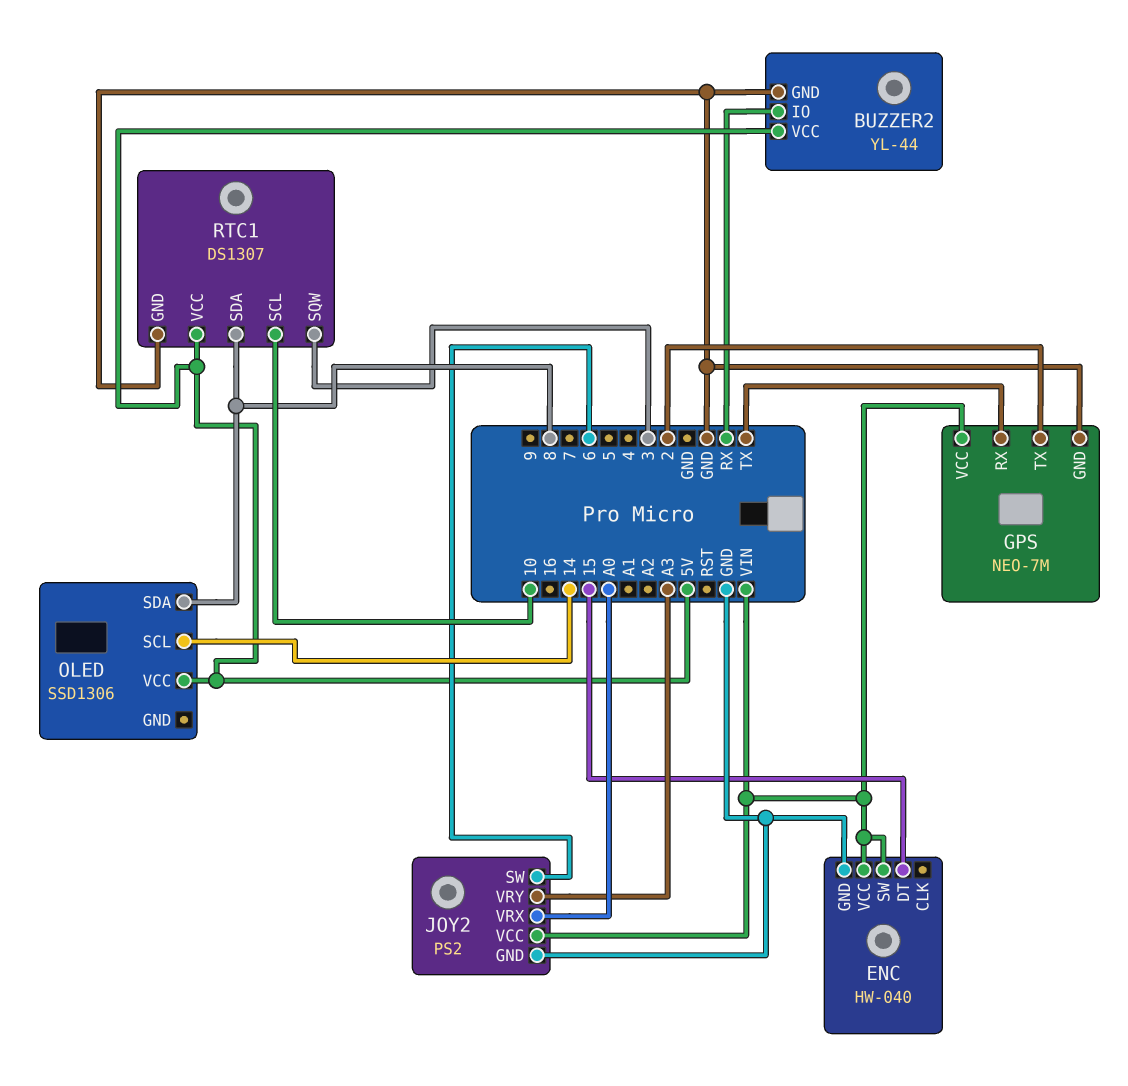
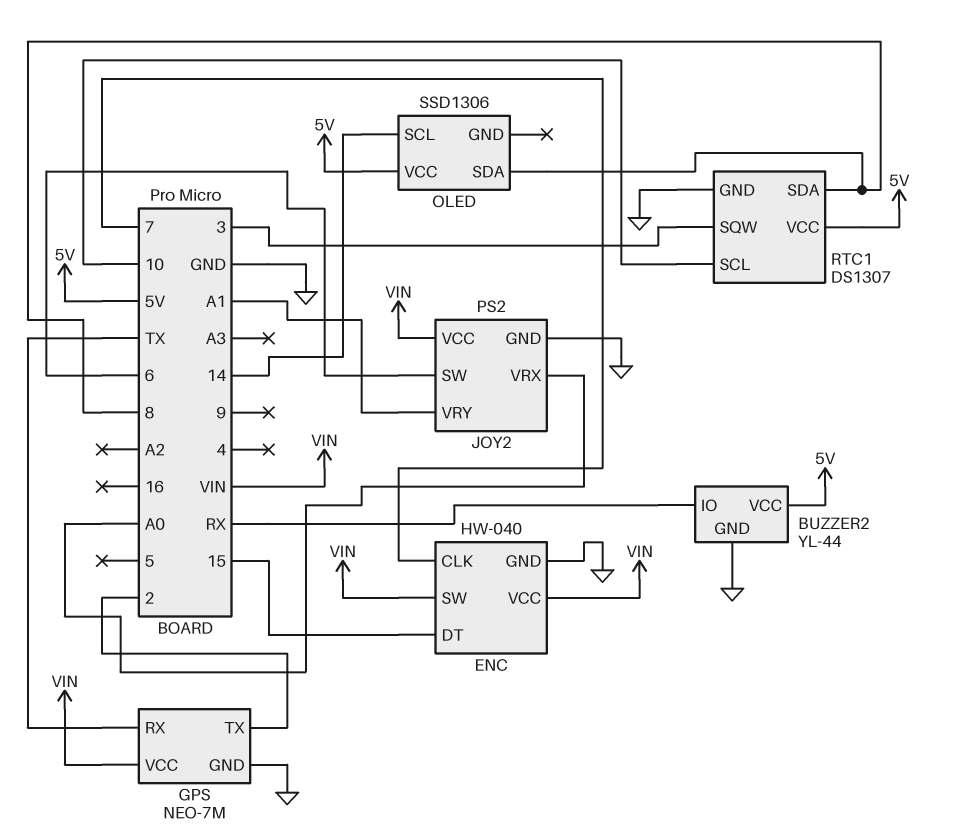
ENC pin CLK: none -> 7
JOY2 pin VRY: A3 -> A1

